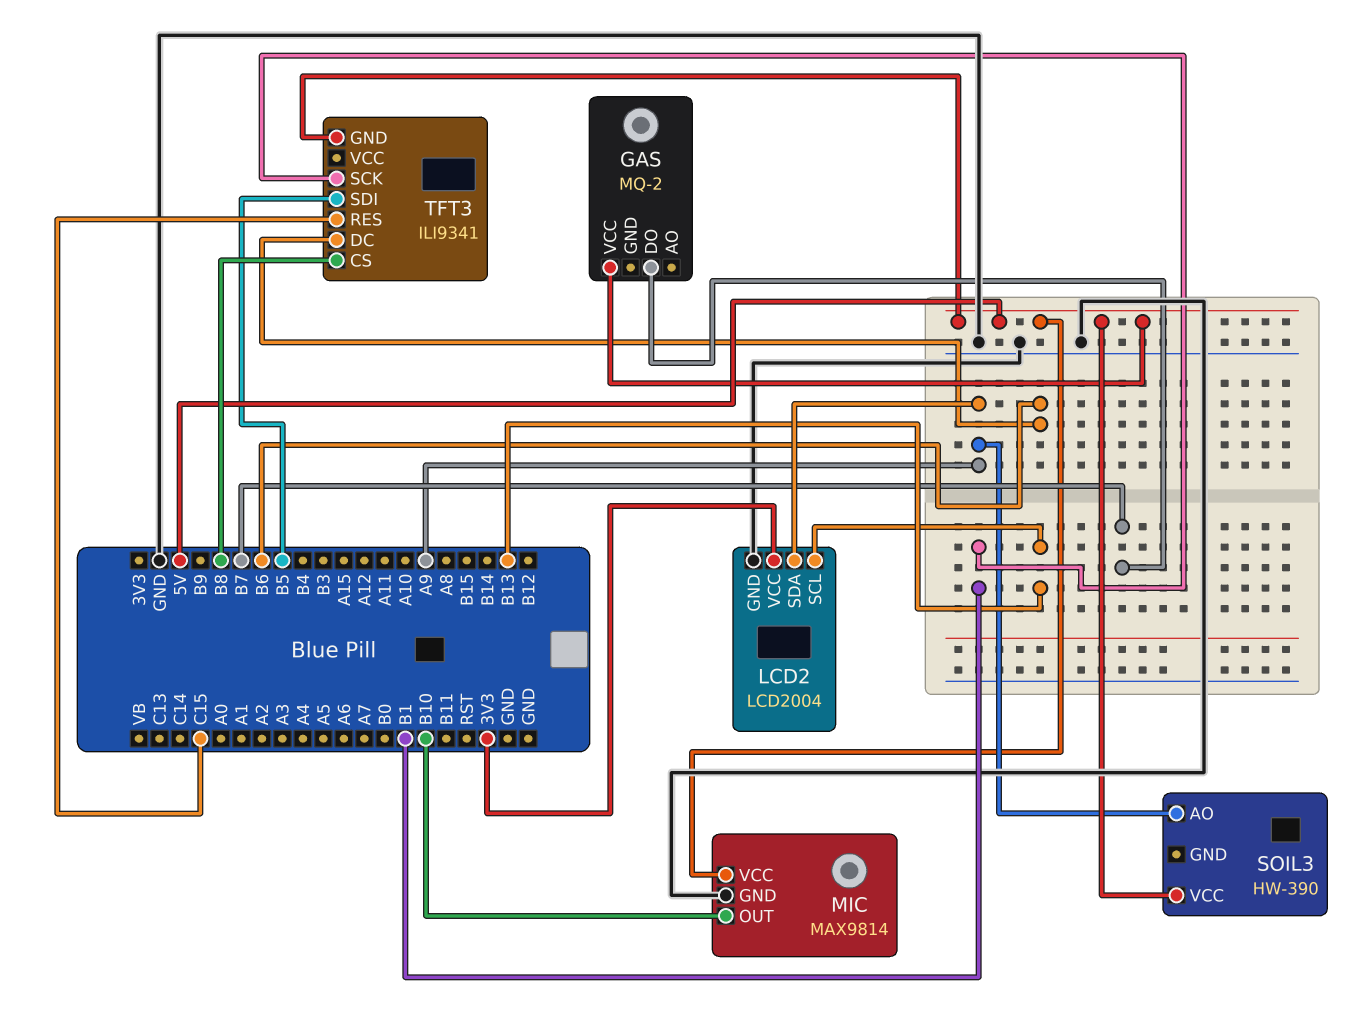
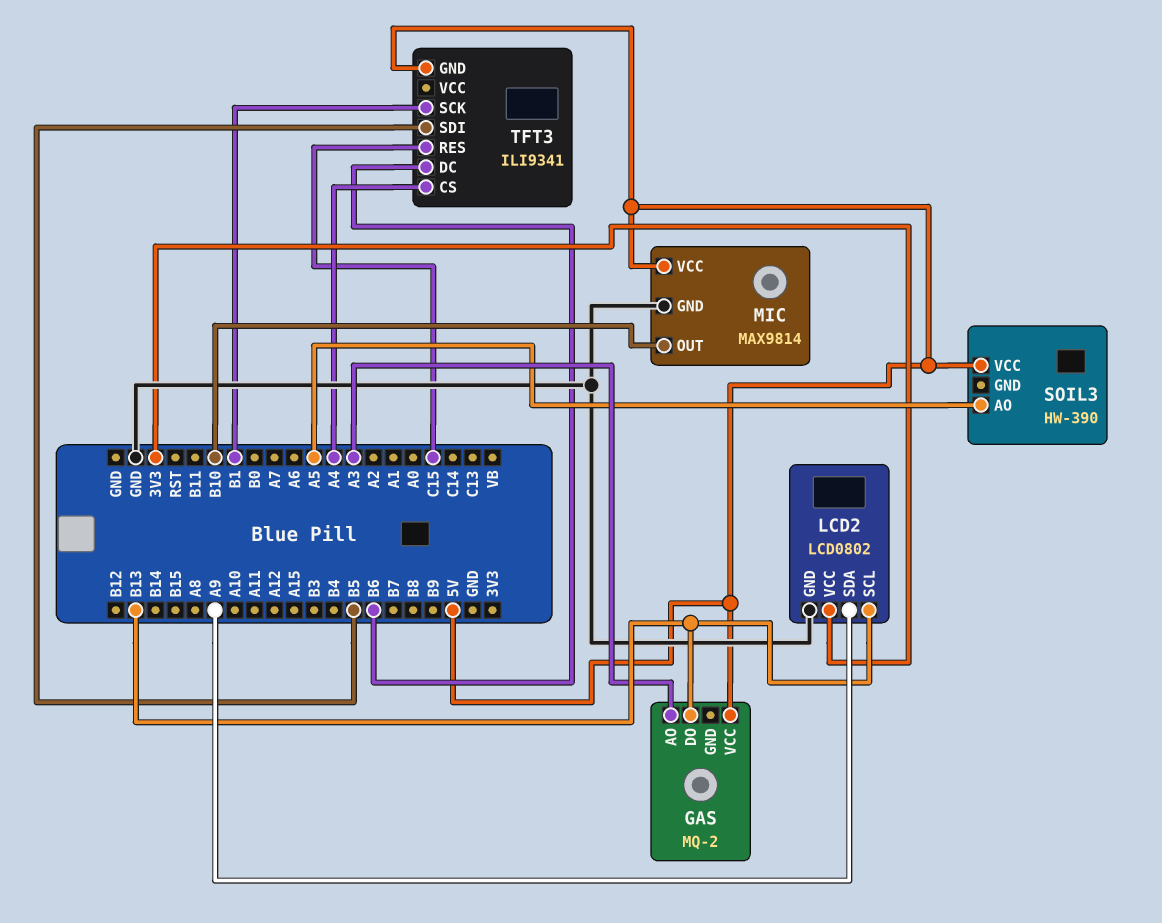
GAS pin AO: none -> A3
GAS pin DO: B7 -> B13
LCD2: LCD2004 -> LCD0802
SOIL3 pin AO: A9 -> A5
TFT3 pin CS: B8 -> A4

